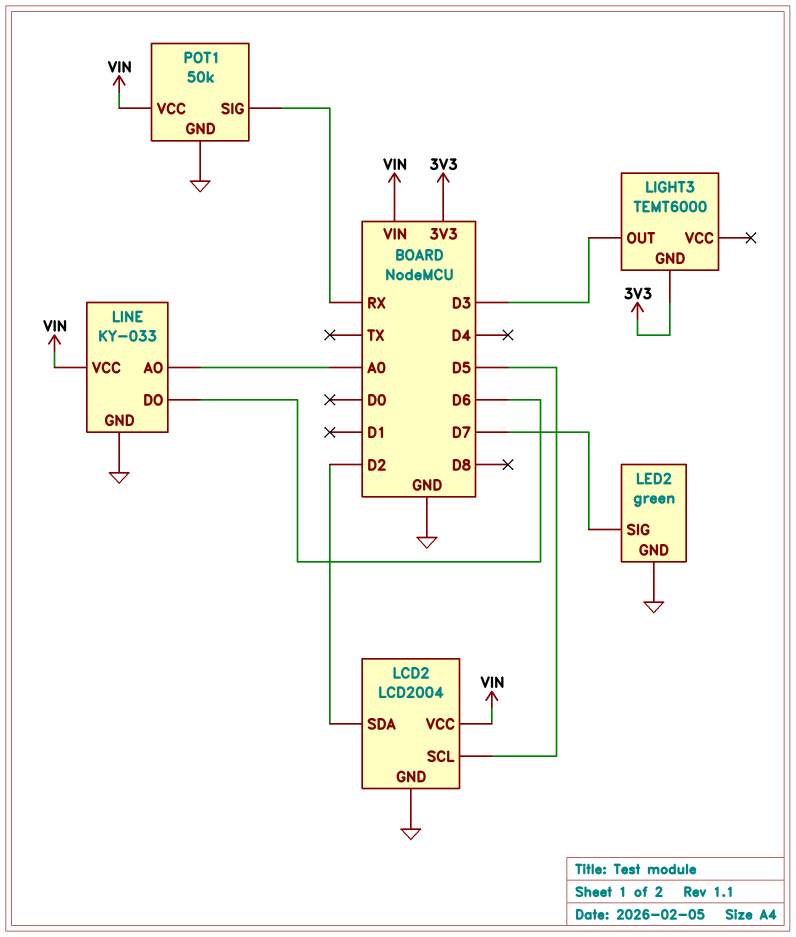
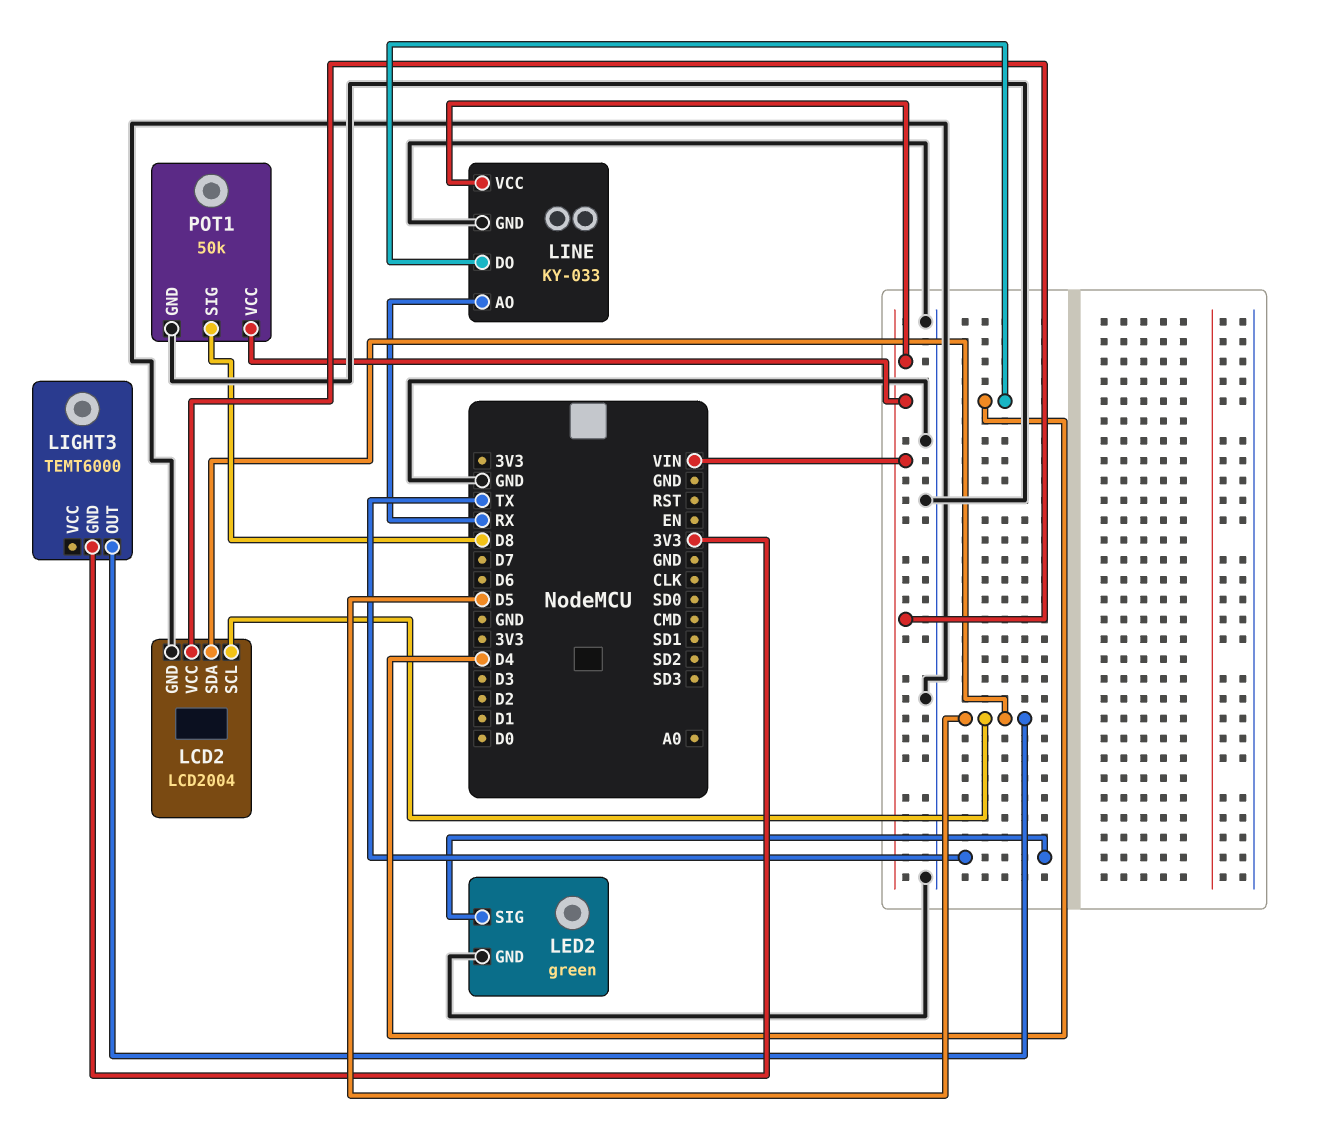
LCD2 pin SDA: D2 -> D5
LED2 pin SIG: D7 -> TX
LIGHT3 pin OUT: D3 -> D5
LINE pin AO: A0 -> RX
LINE pin DO: D6 -> D4
POT1 pin SIG: RX -> D8

